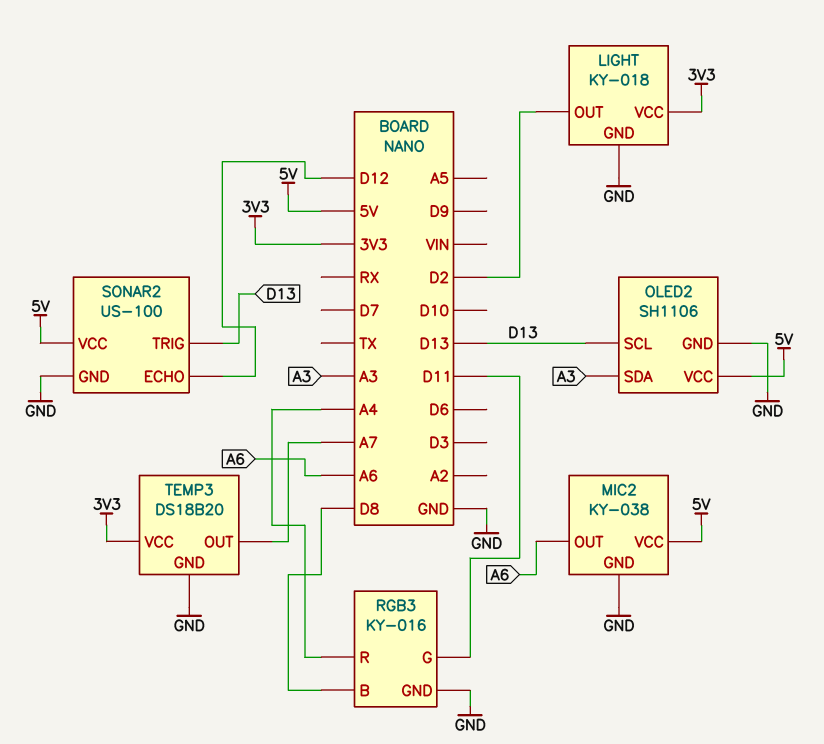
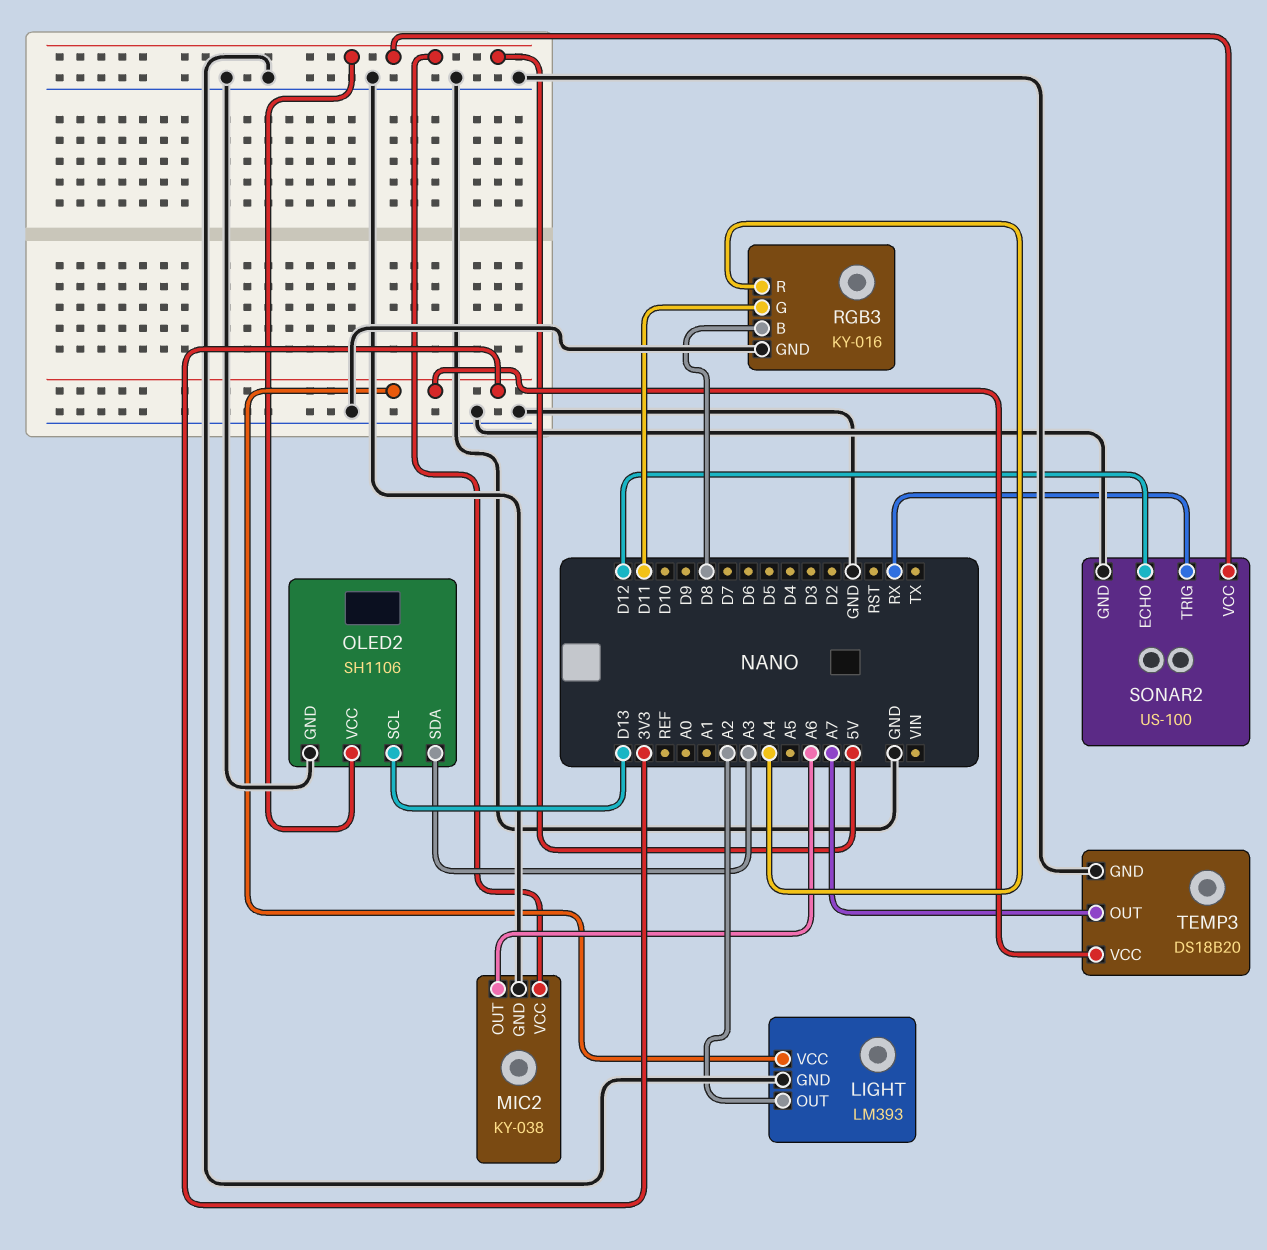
LIGHT: KY-018 -> LM393
LIGHT pin OUT: D2 -> A2
SONAR2 pin TRIG: D13 -> RX

